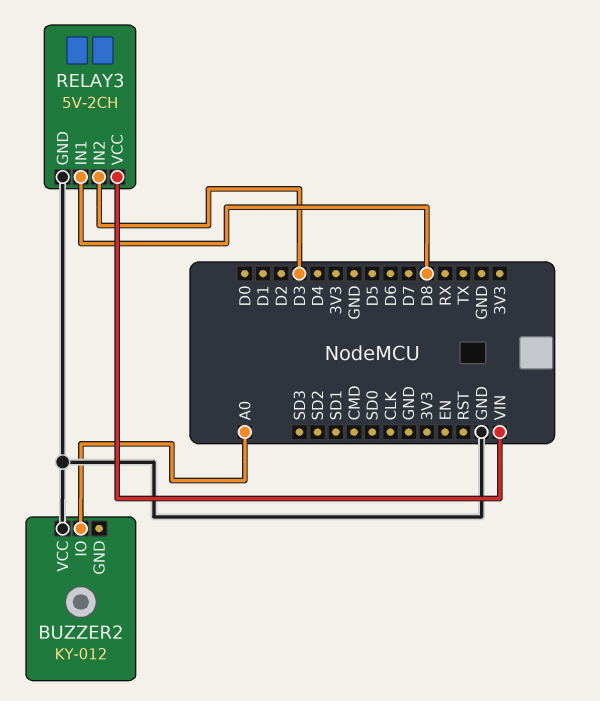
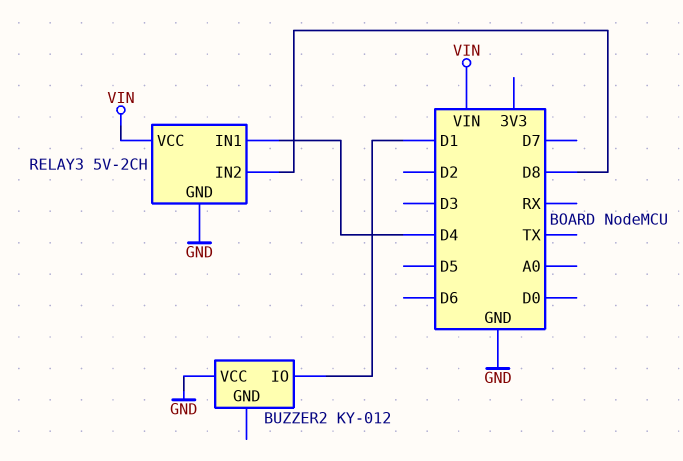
BUZZER2 pin IO: A0 -> D1
RELAY3 pin IN1: D8 -> D4
RELAY3 pin IN2: D3 -> D8

